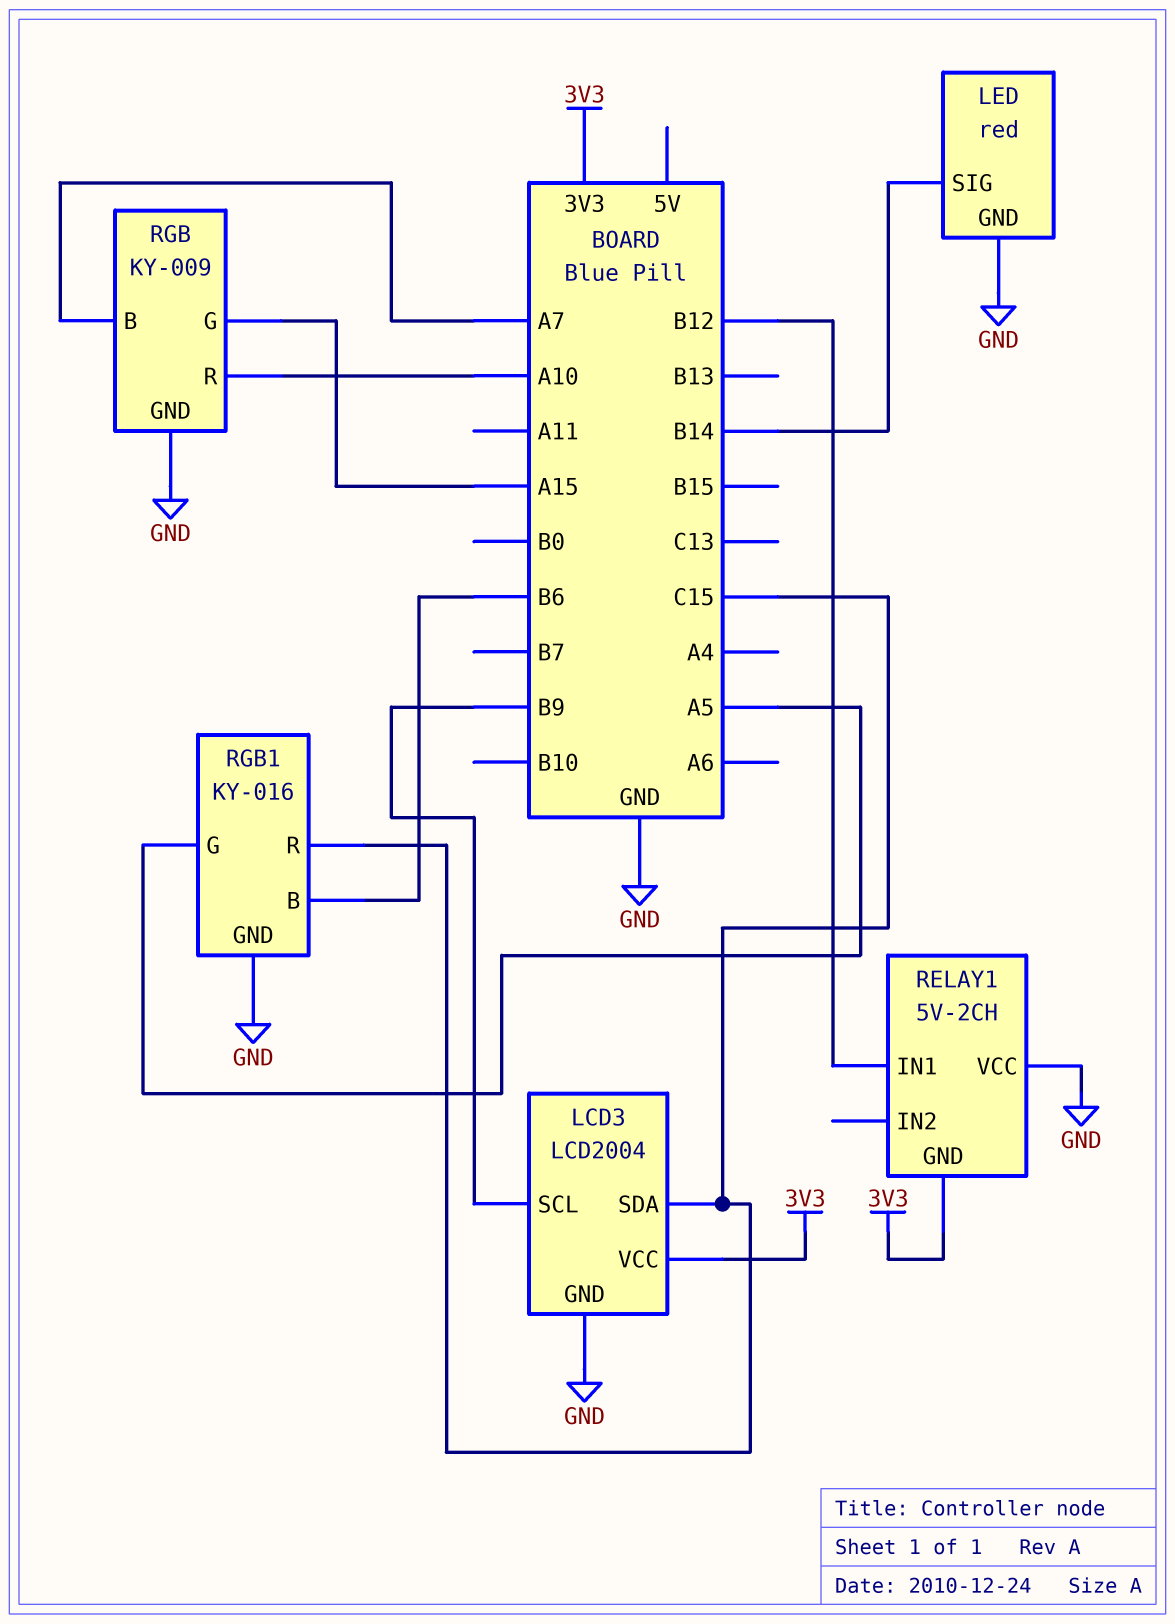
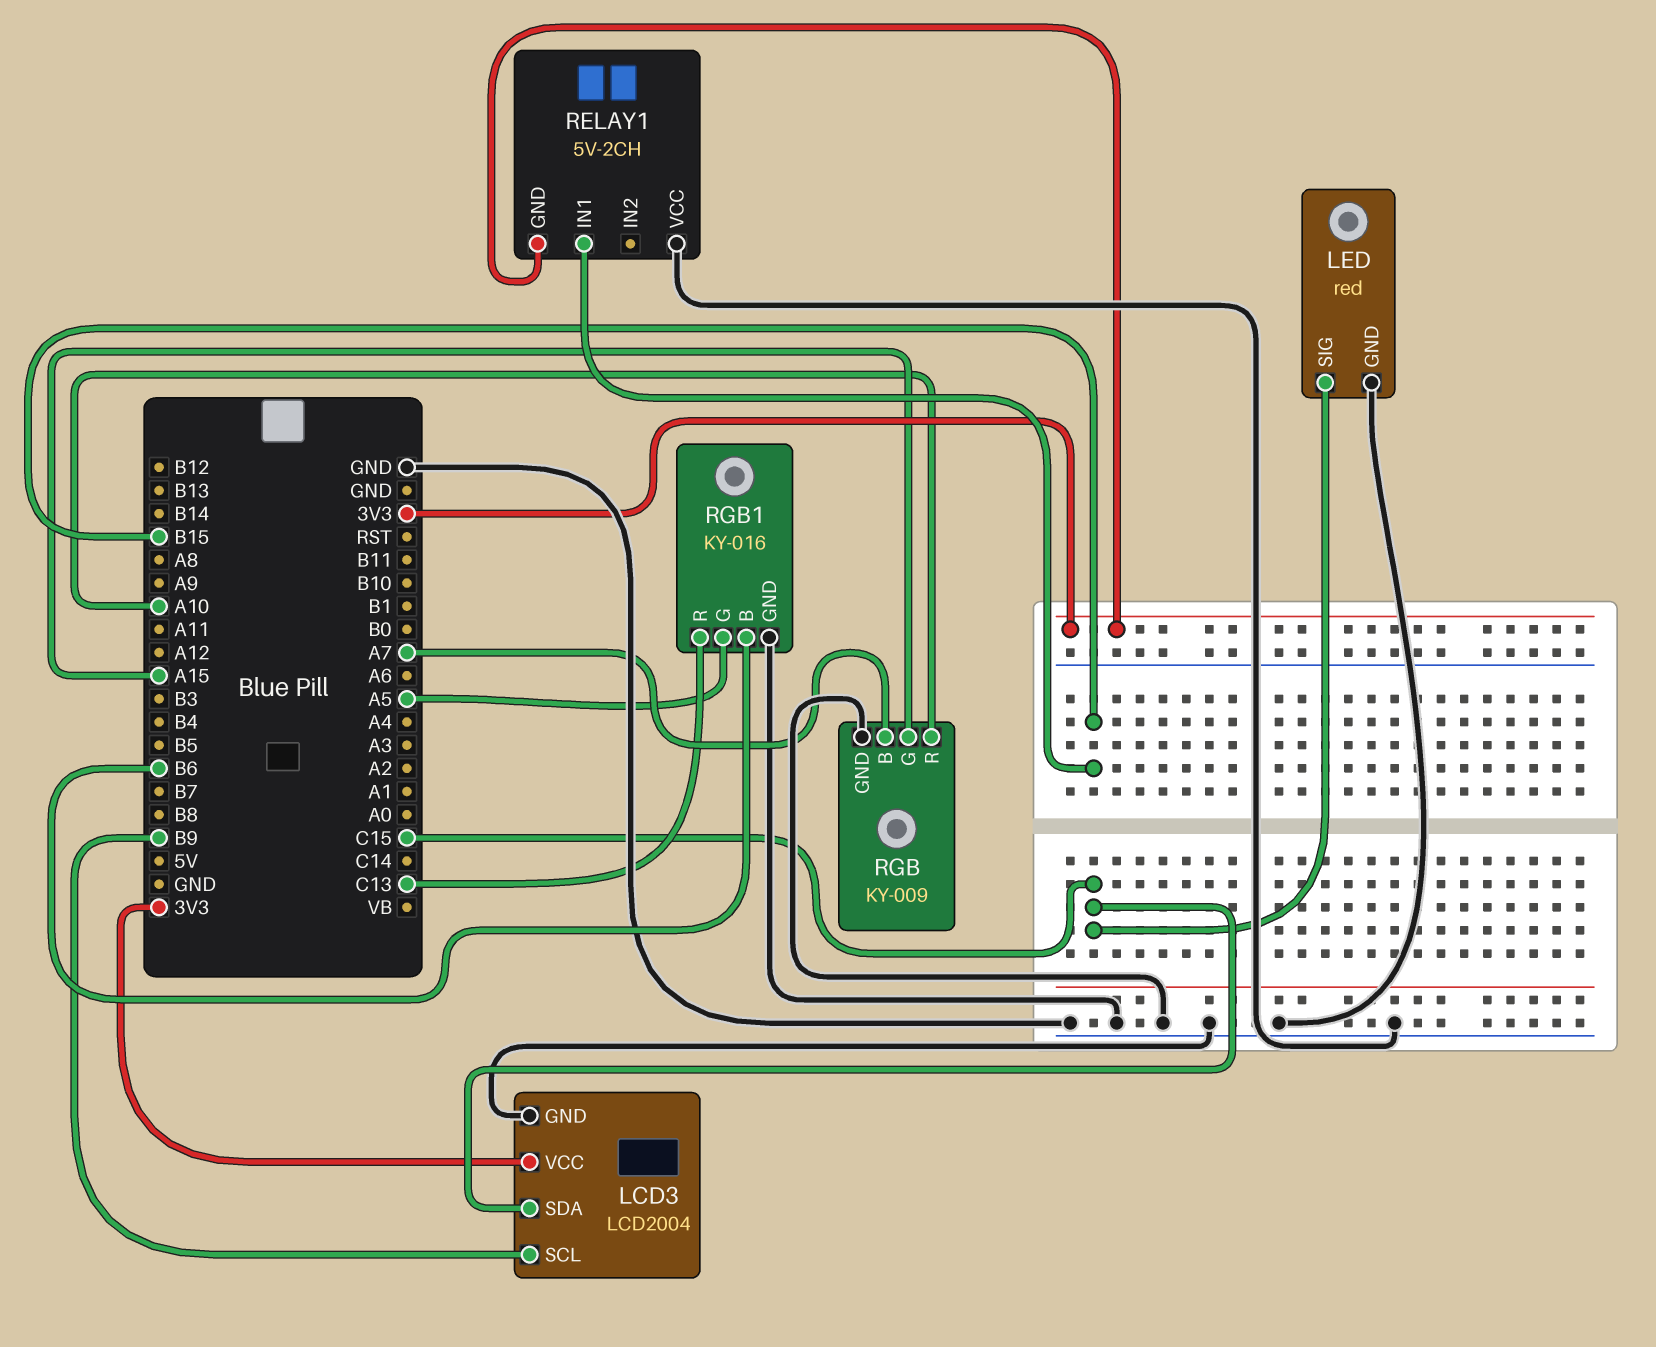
LED pin SIG: B14 -> C15
RELAY1 pin IN1: B12 -> B15
RGB1 pin R: C15 -> C13

